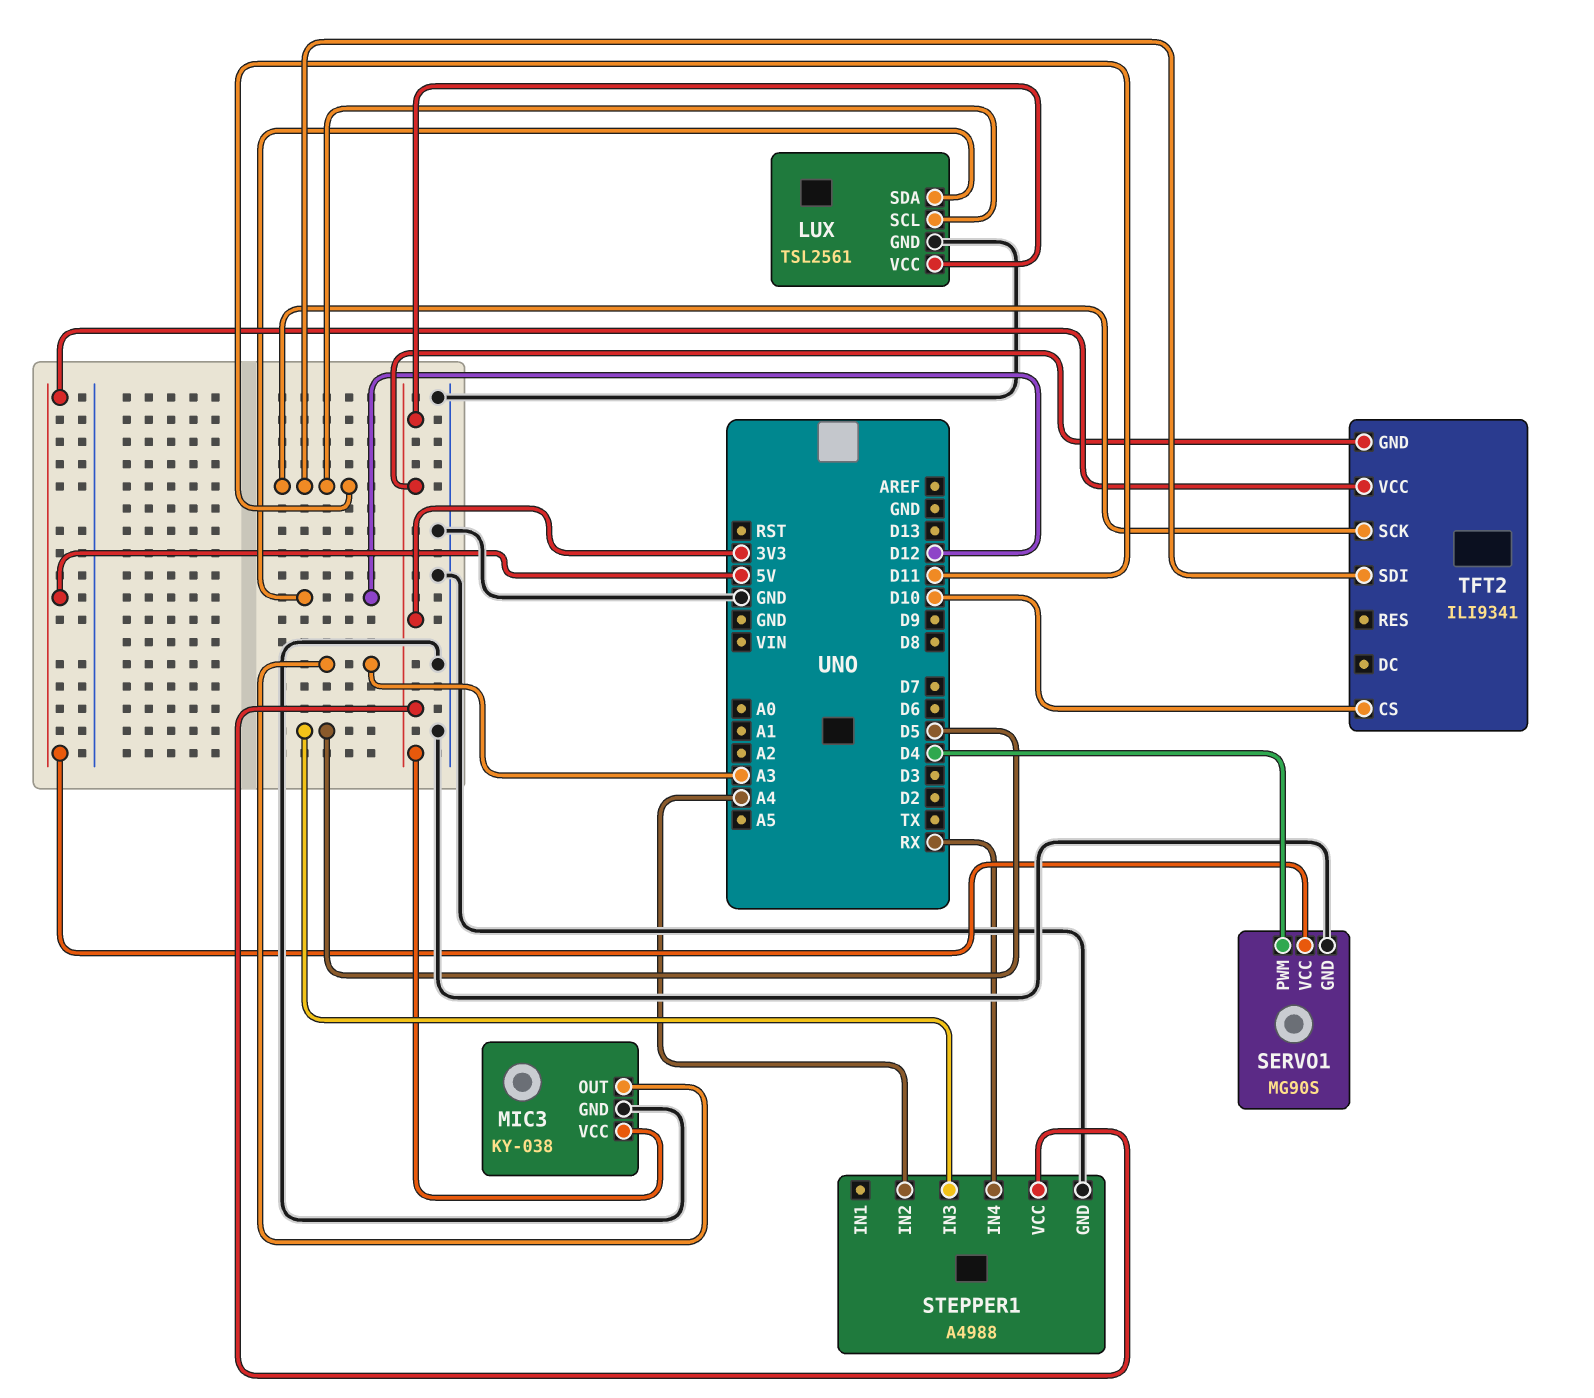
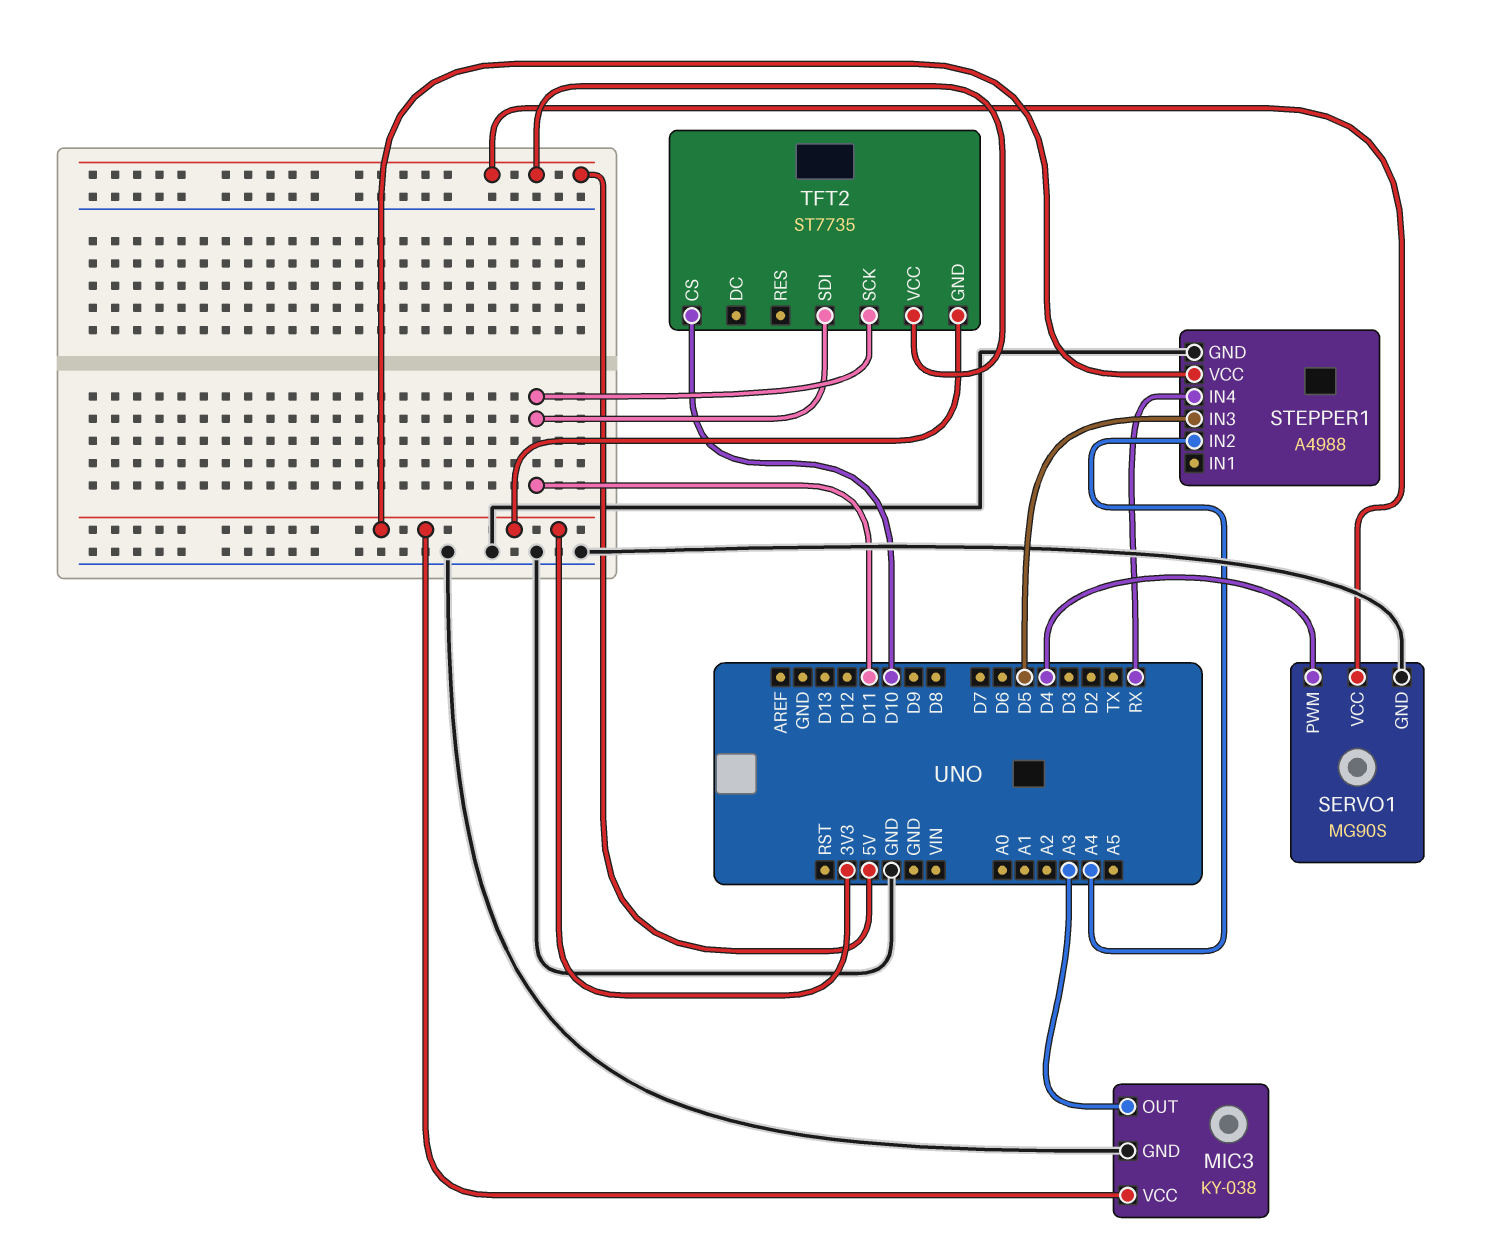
LUX: TSL2561 -> none
LUX pin GND: GND -> none
LUX pin SCL: D11 -> none
LUX pin SDA: D12 -> none
LUX pin VCC: 3V3 -> none
TFT2: ILI9341 -> ST7735

